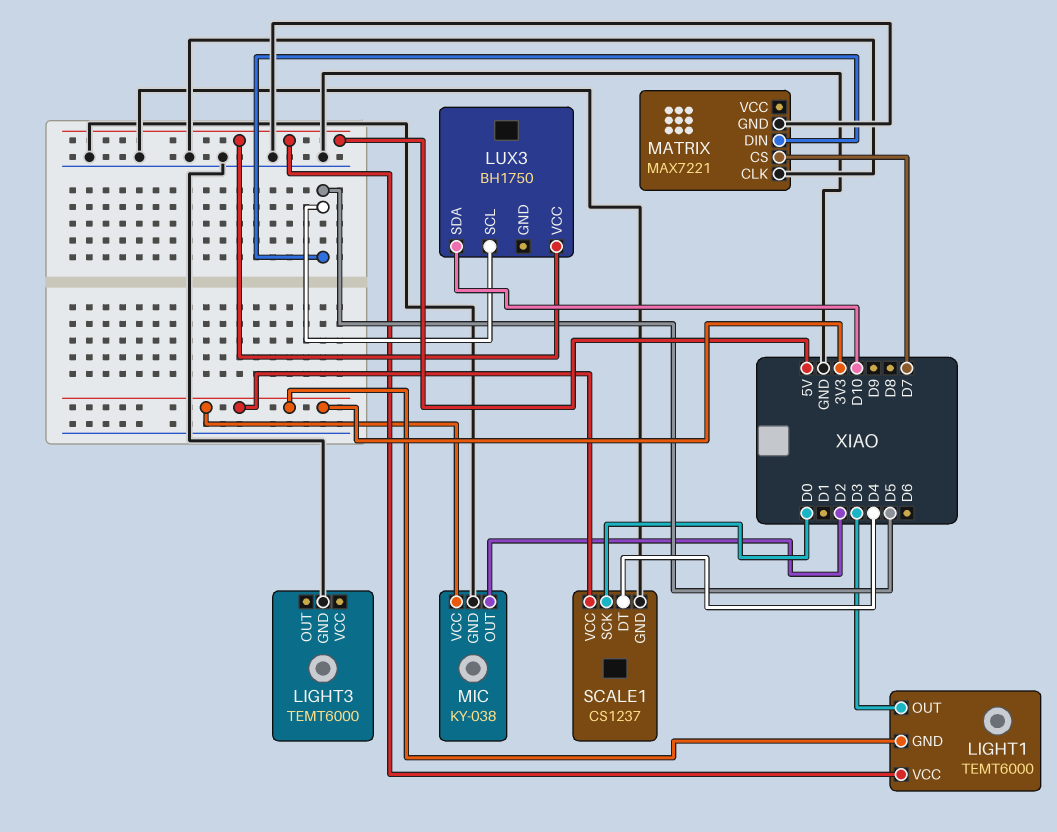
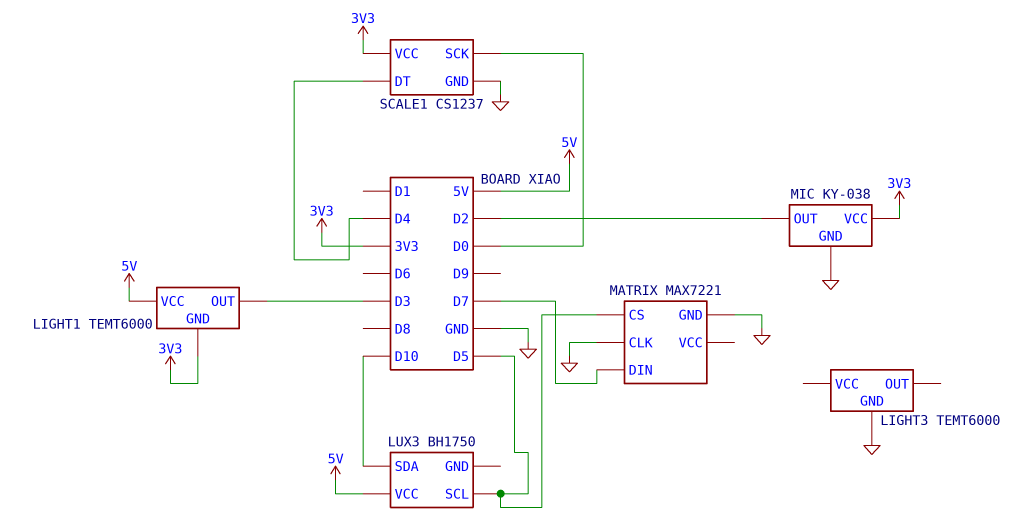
MATRIX pin CS: D7 -> D5
MATRIX pin DIN: D5 -> D7

